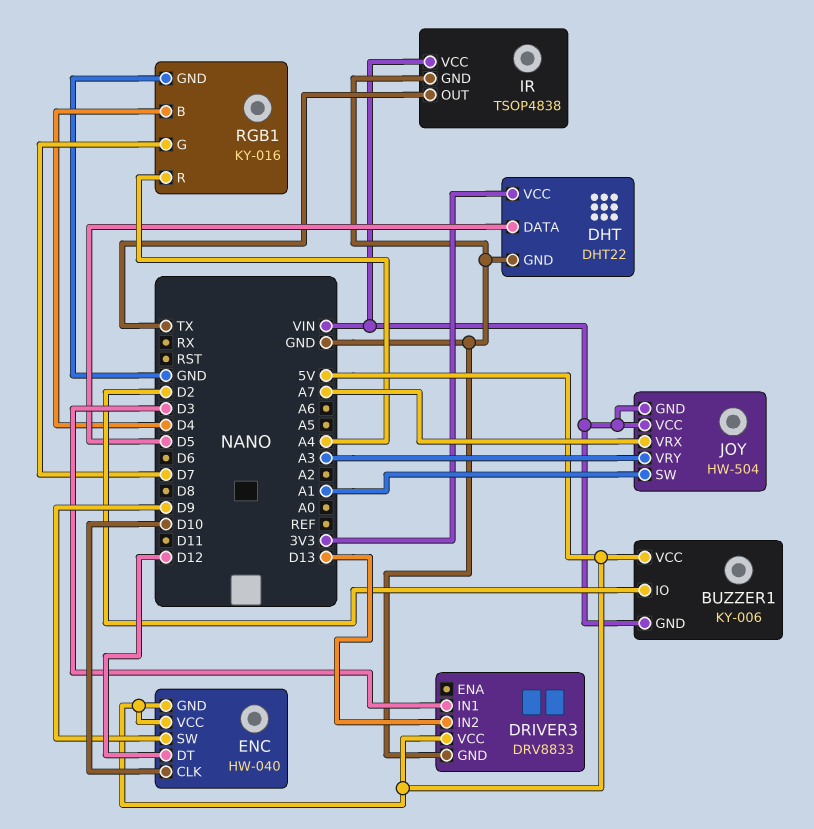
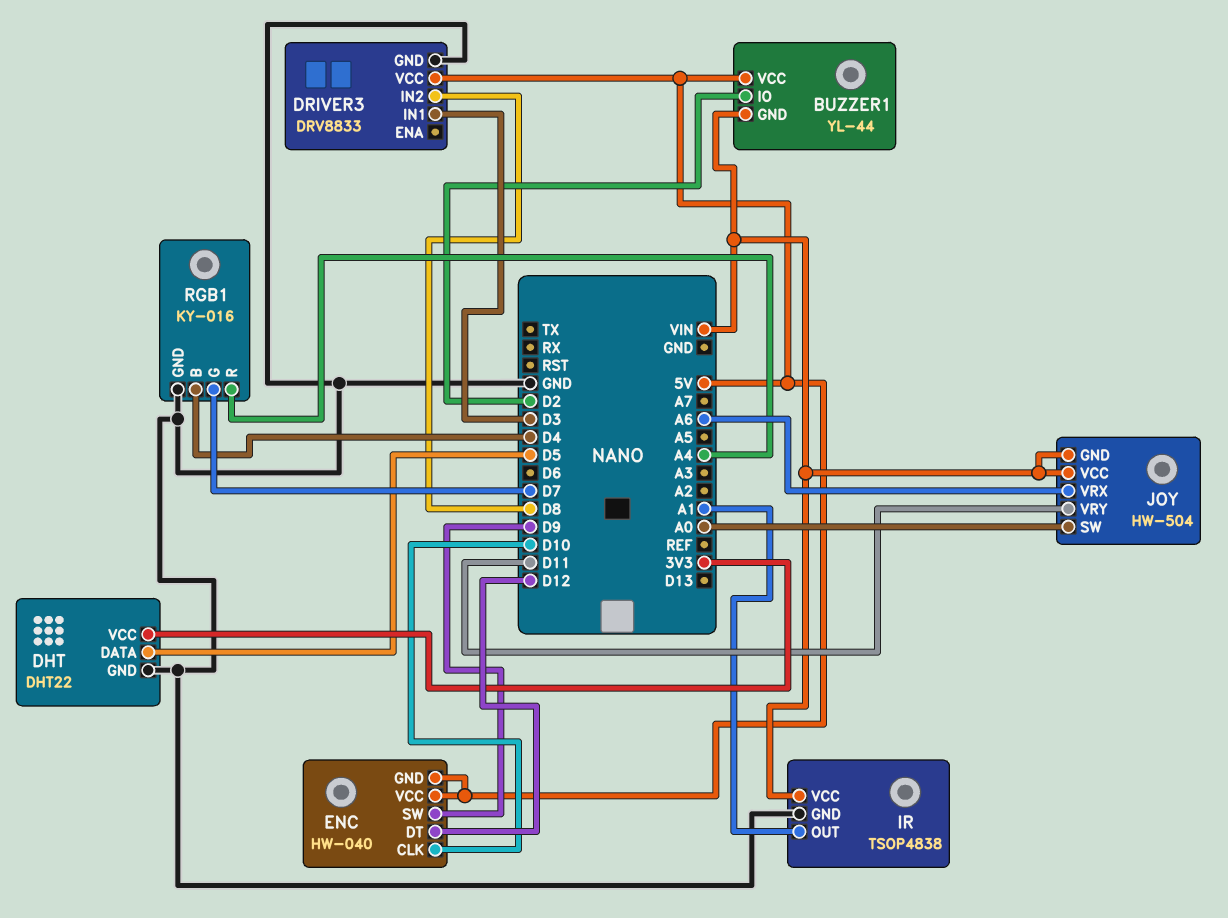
BUZZER1: KY-006 -> YL-44
DRIVER3 pin IN2: D13 -> D8
IR pin OUT: TX -> A1
JOY pin SW: A1 -> A0
JOY pin VRX: A7 -> A6
JOY pin VRY: A3 -> D11

